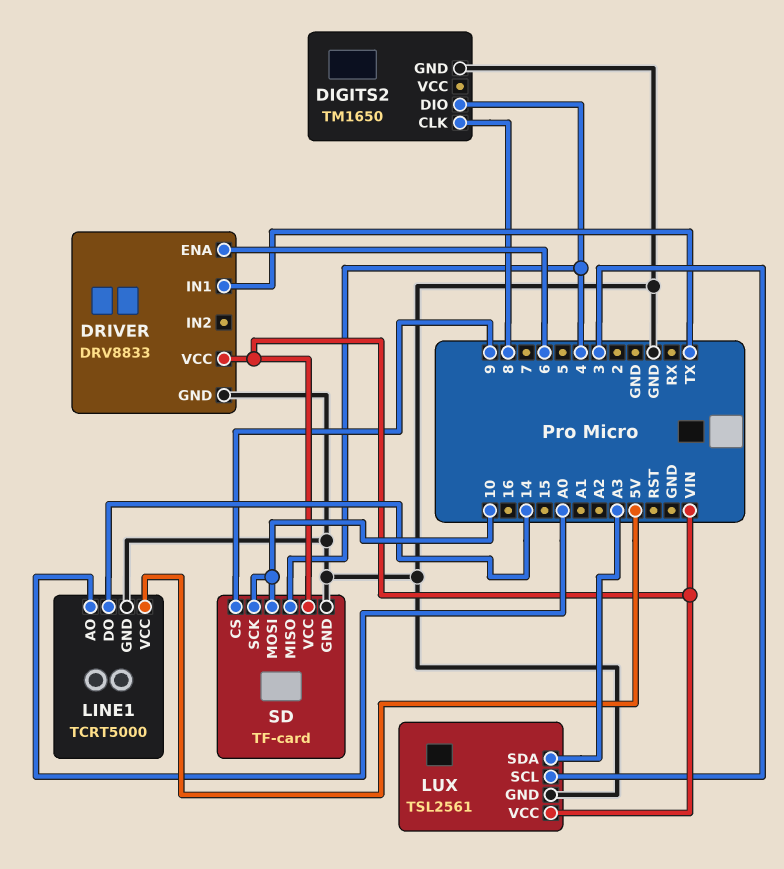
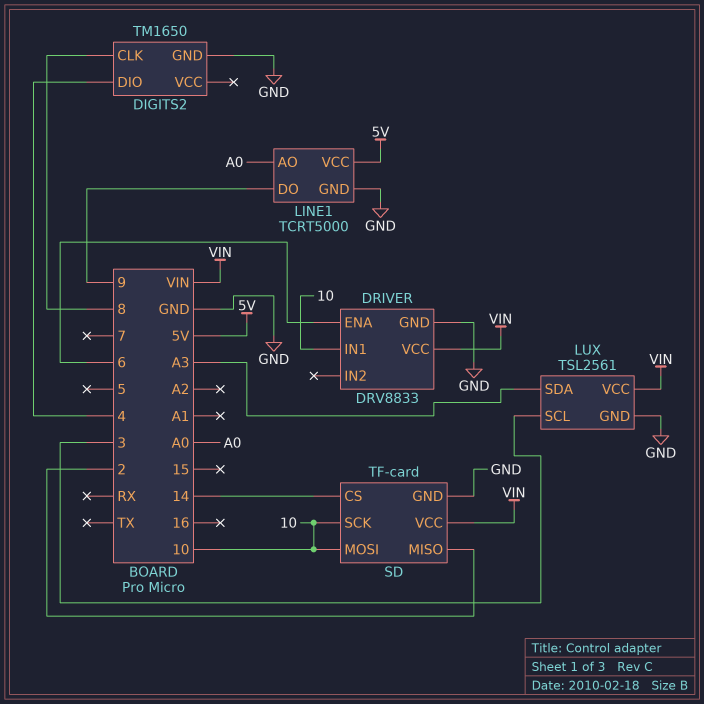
DRIVER pin IN1: TX -> 10
LINE1 pin DO: 14 -> 9
SD pin CS: 9 -> 14
SD pin MISO: 4 -> 2

